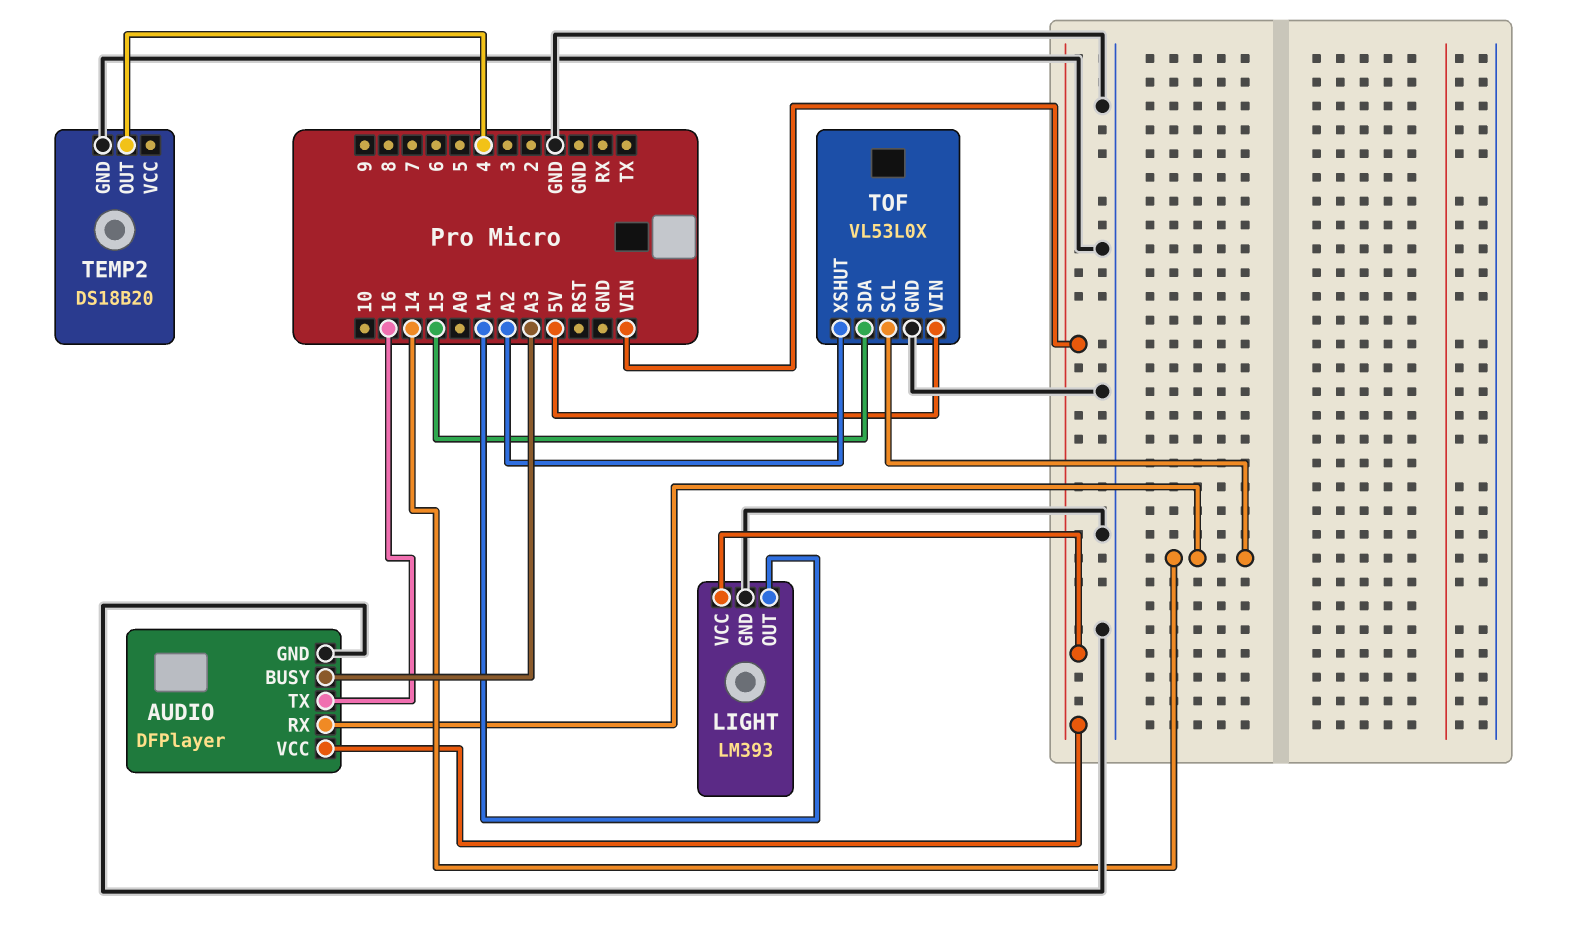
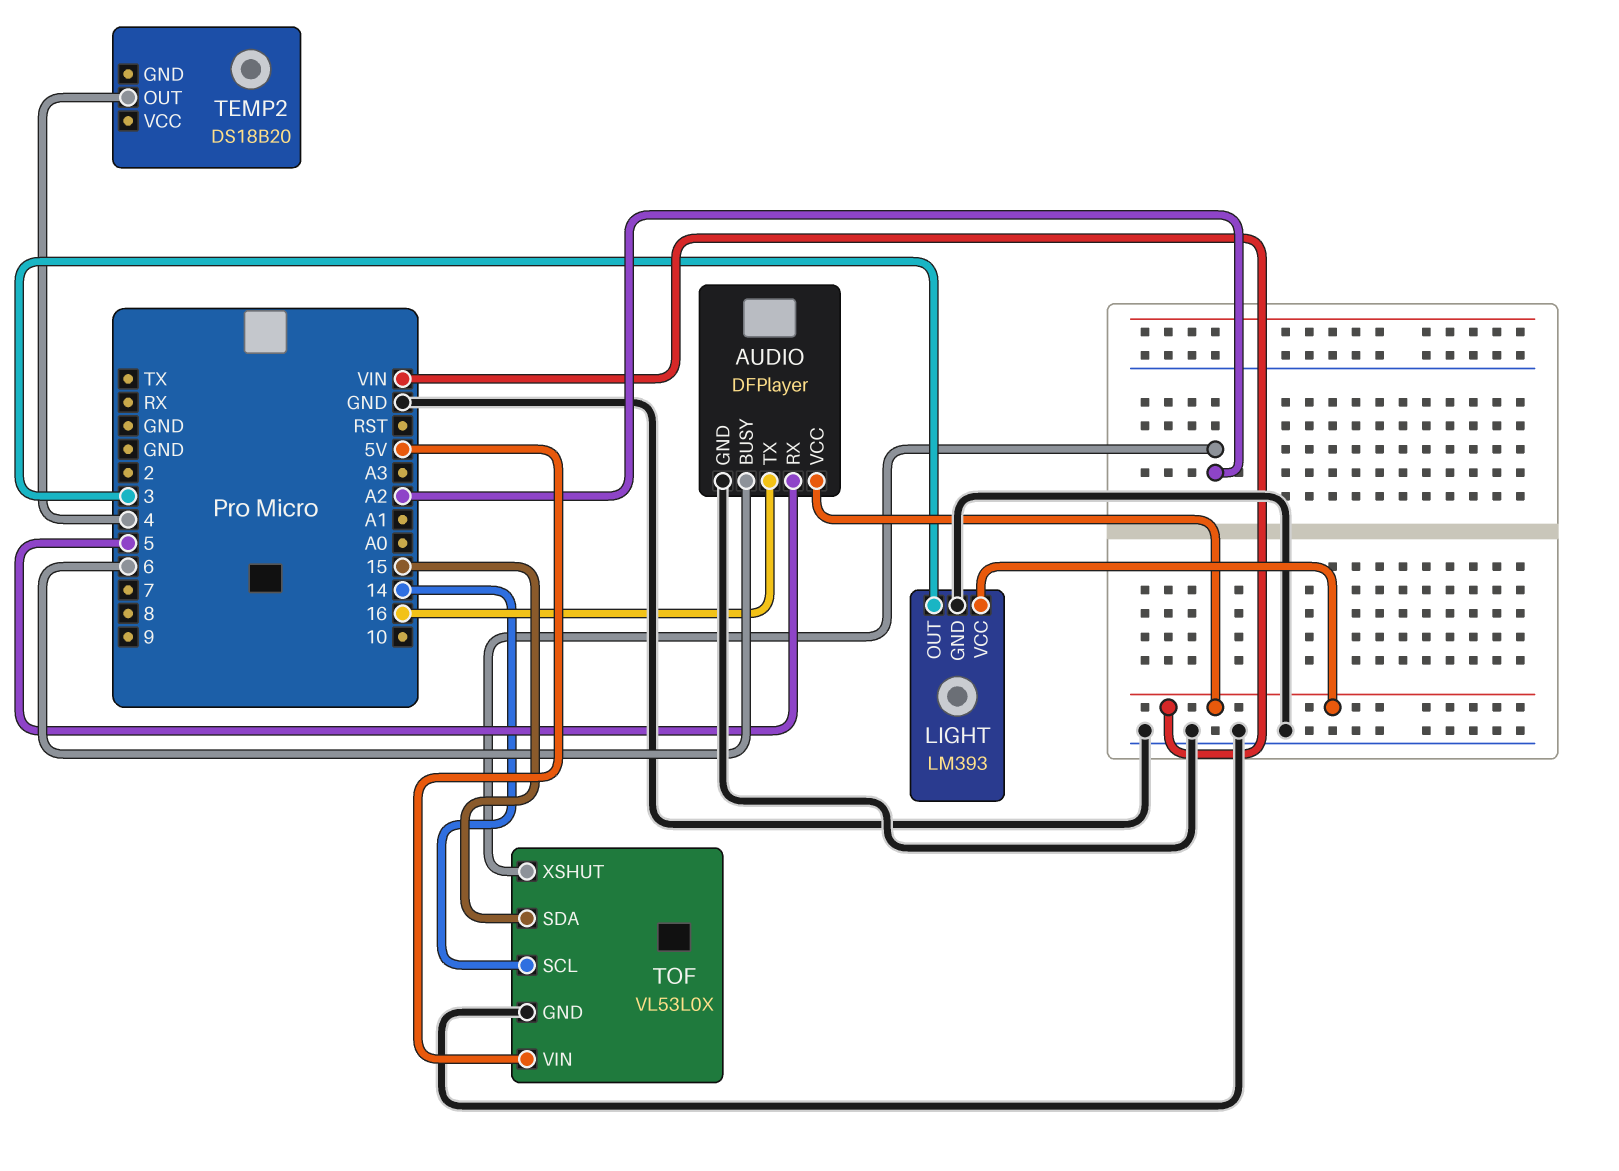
AUDIO pin BUSY: A3 -> 6
AUDIO pin RX: 14 -> 5
LIGHT pin OUT: A1 -> 3
TEMP2 pin GND: GND -> none

